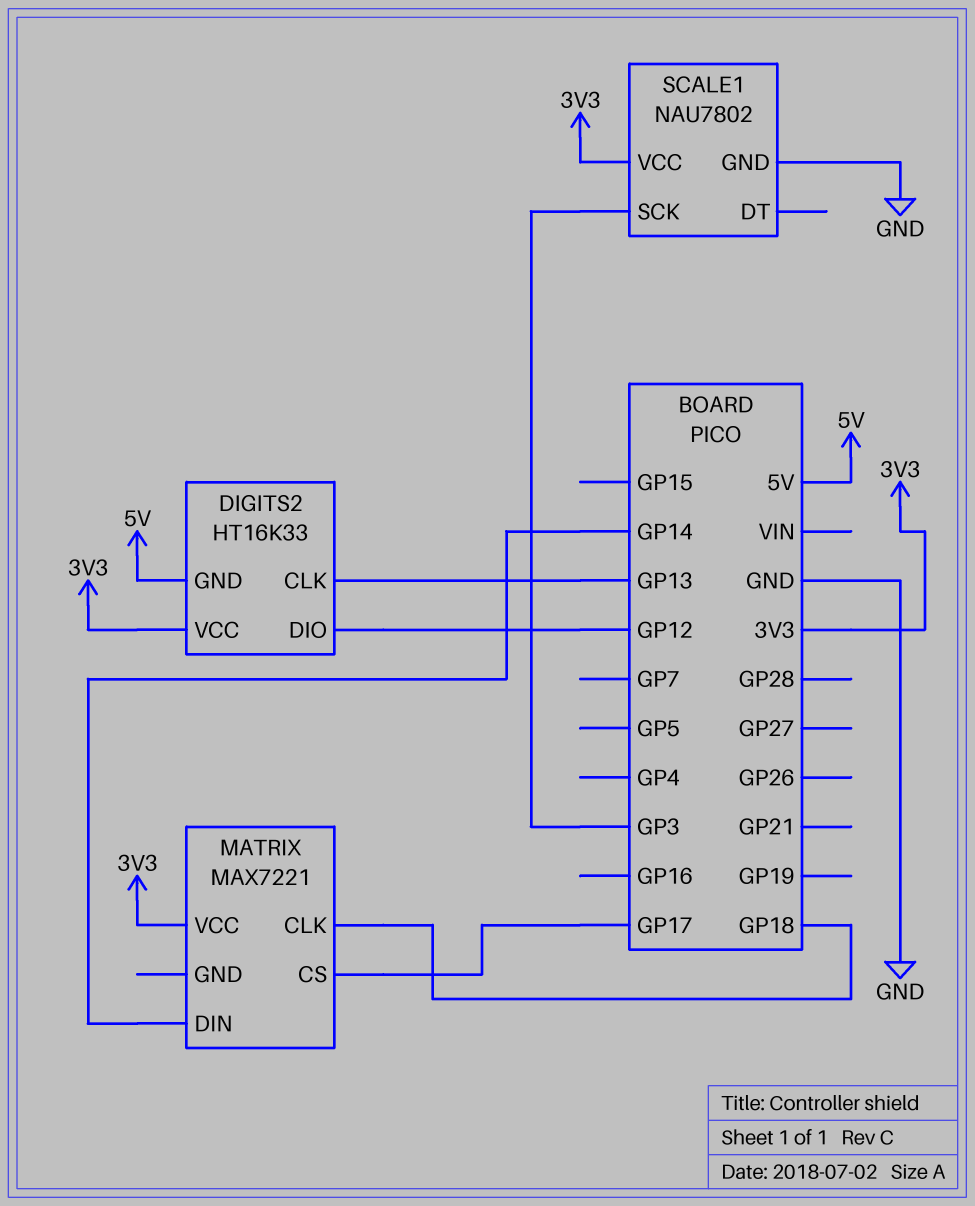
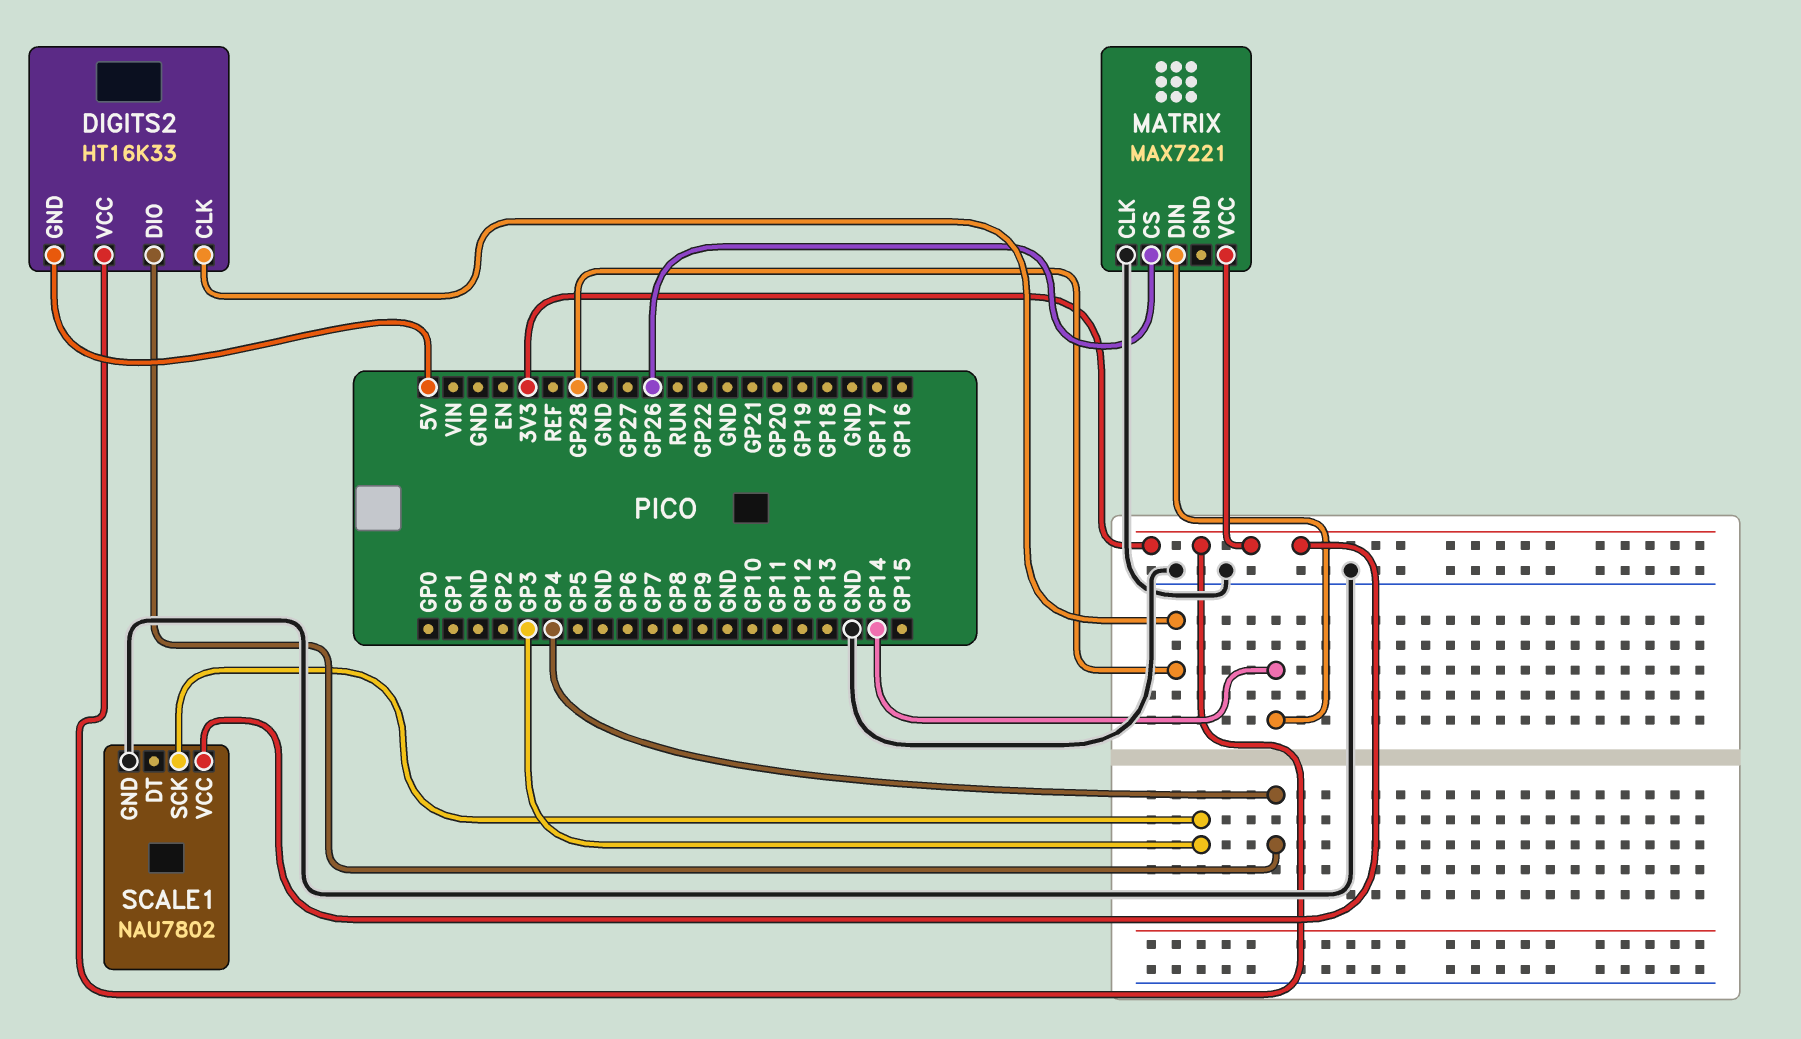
DIGITS2 pin CLK: GP13 -> GP28
DIGITS2 pin DIO: GP12 -> GP4
MATRIX pin CLK: GP18 -> GND
MATRIX pin CS: GP17 -> GP26

